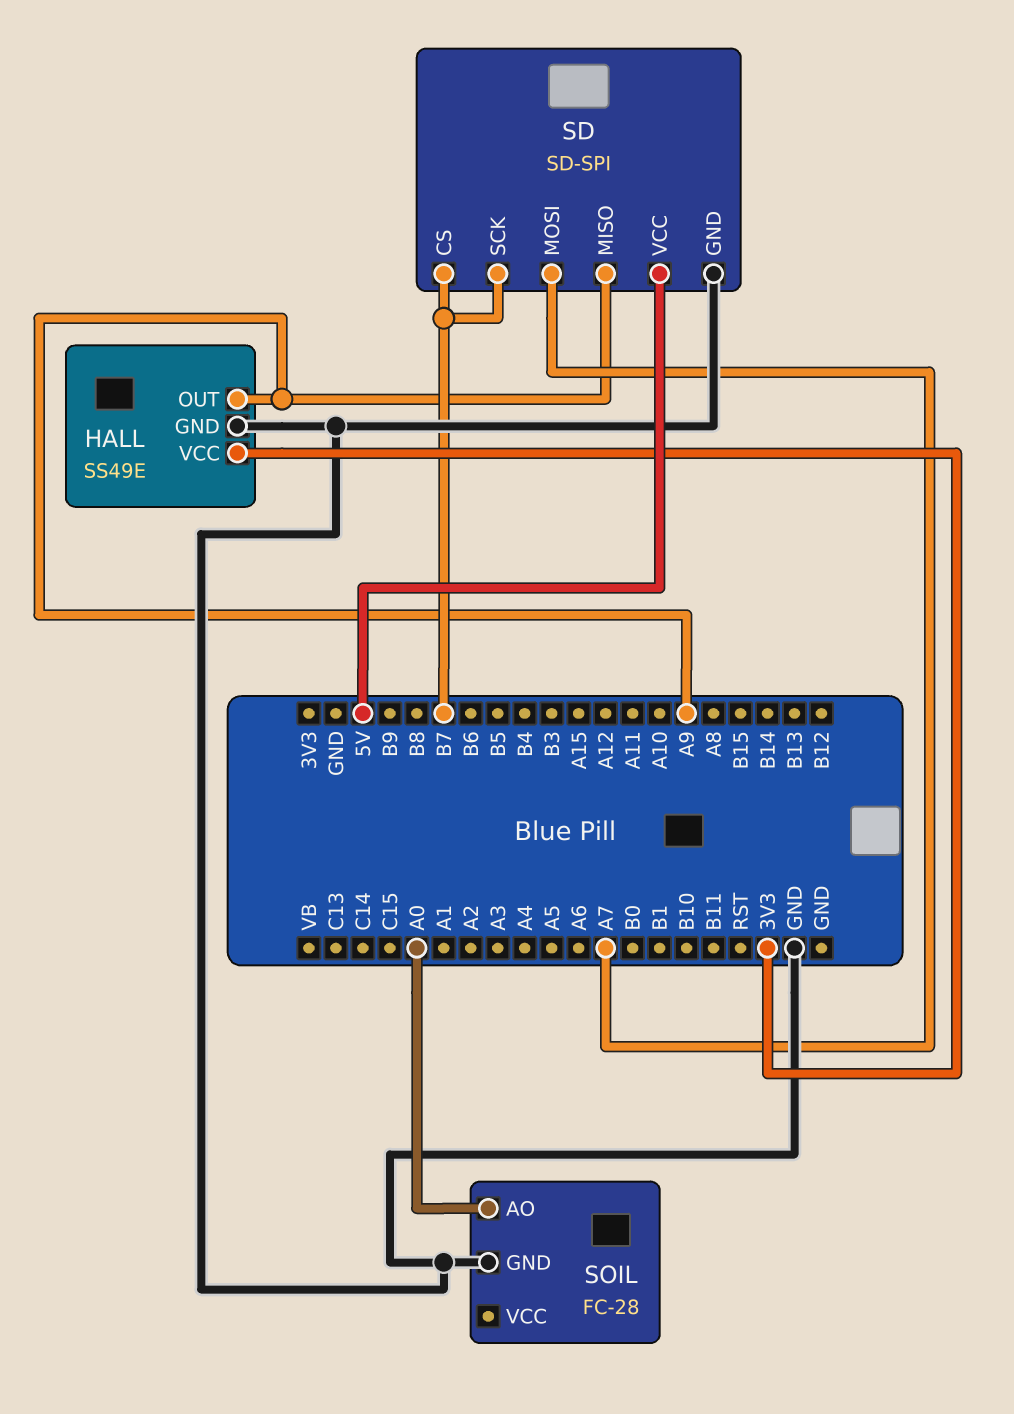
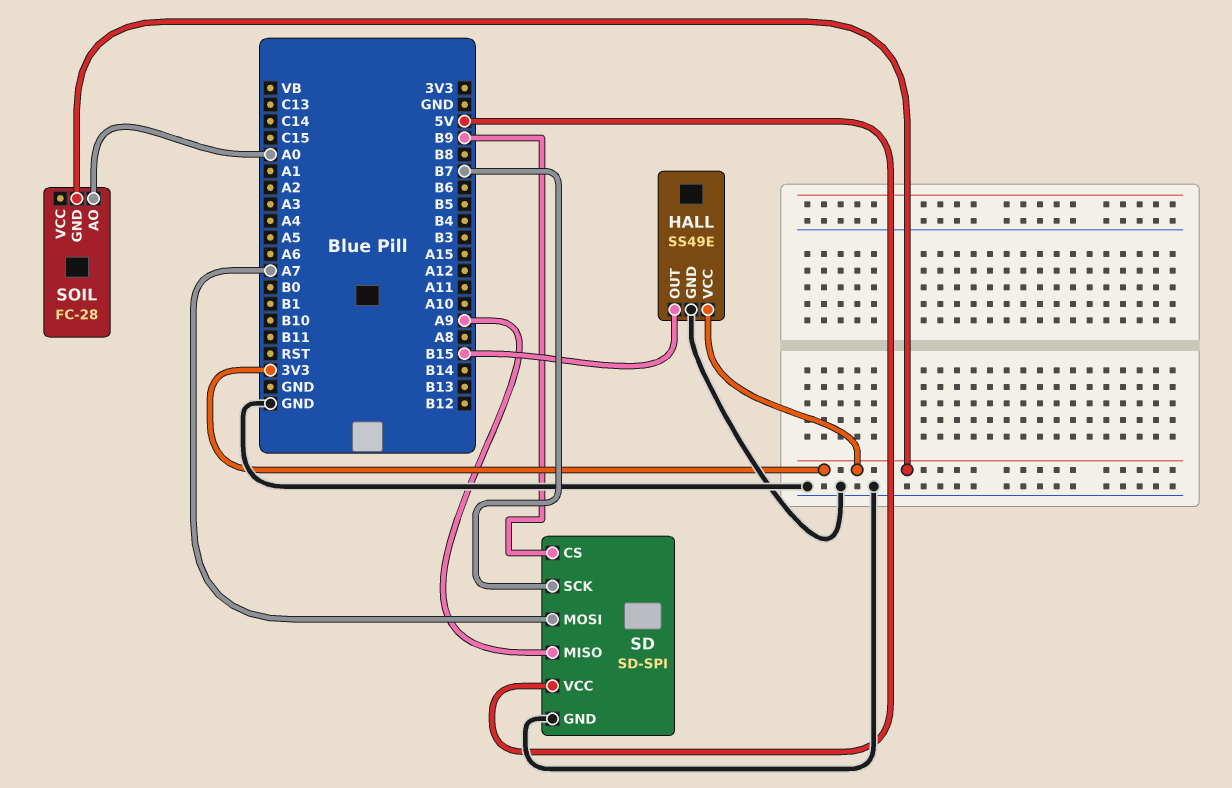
HALL pin OUT: A9 -> B15
SD pin CS: B7 -> B9
SOIL pin GND: GND -> 3V3

